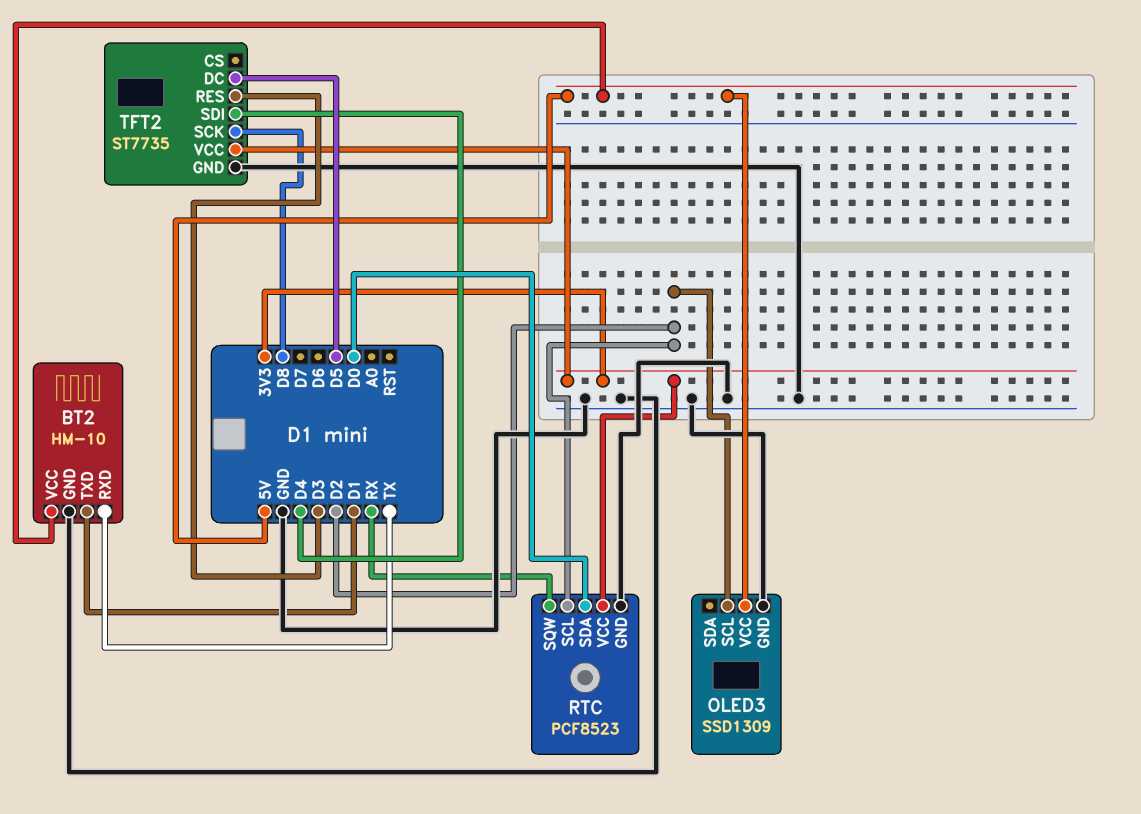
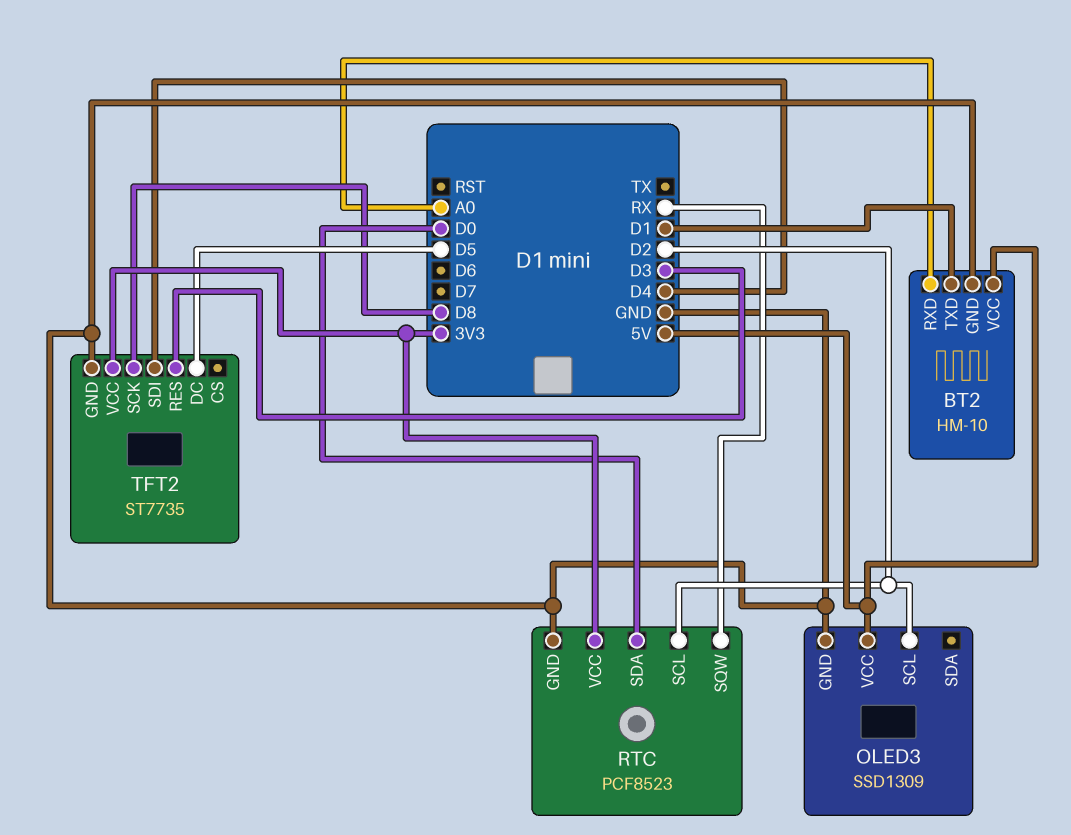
BT2 pin RXD: TX -> A0

